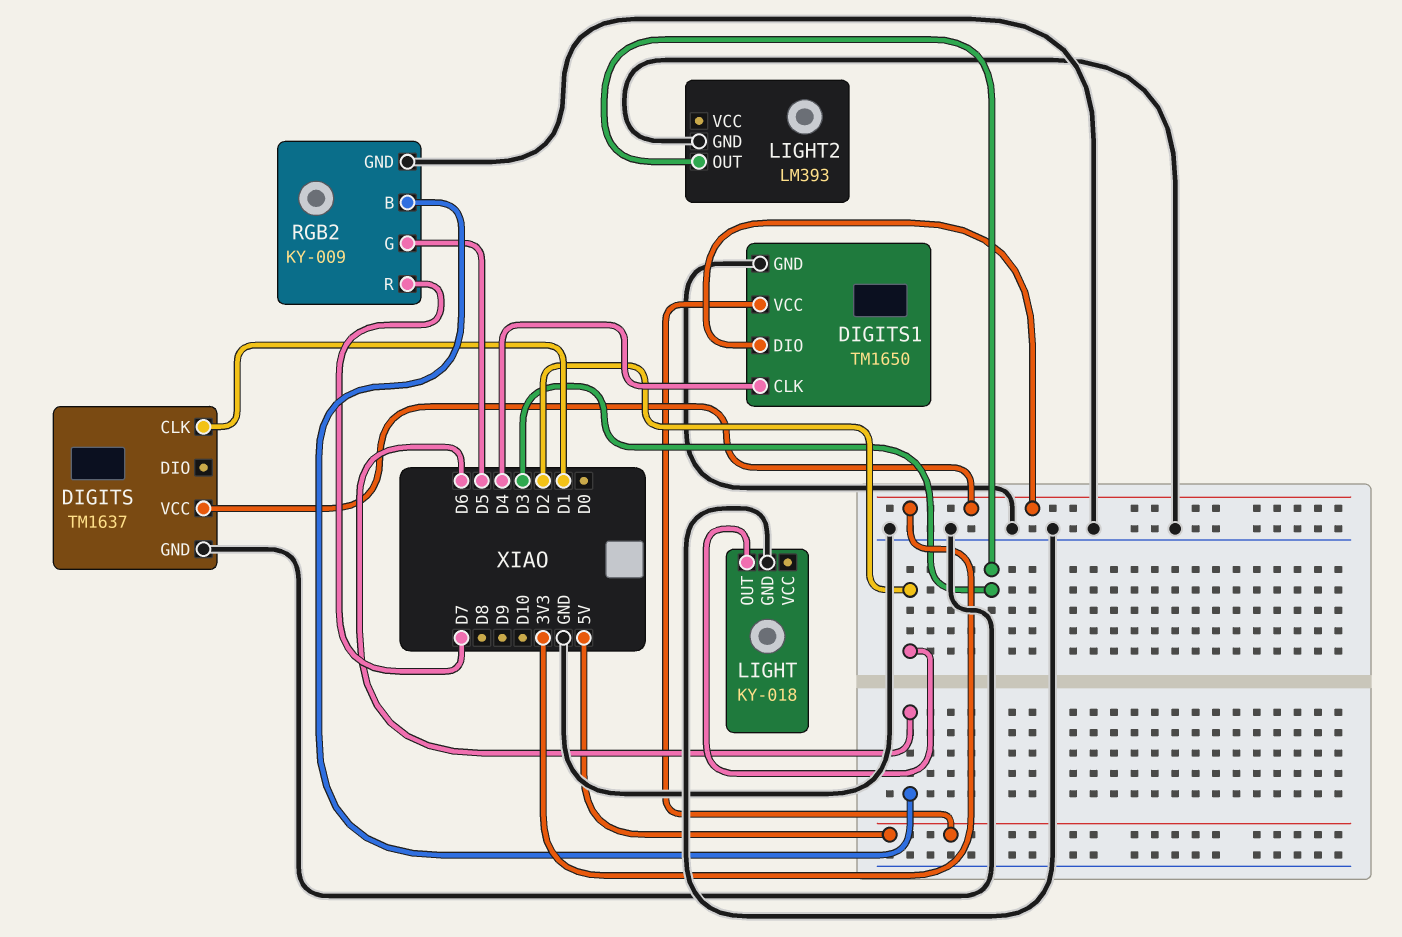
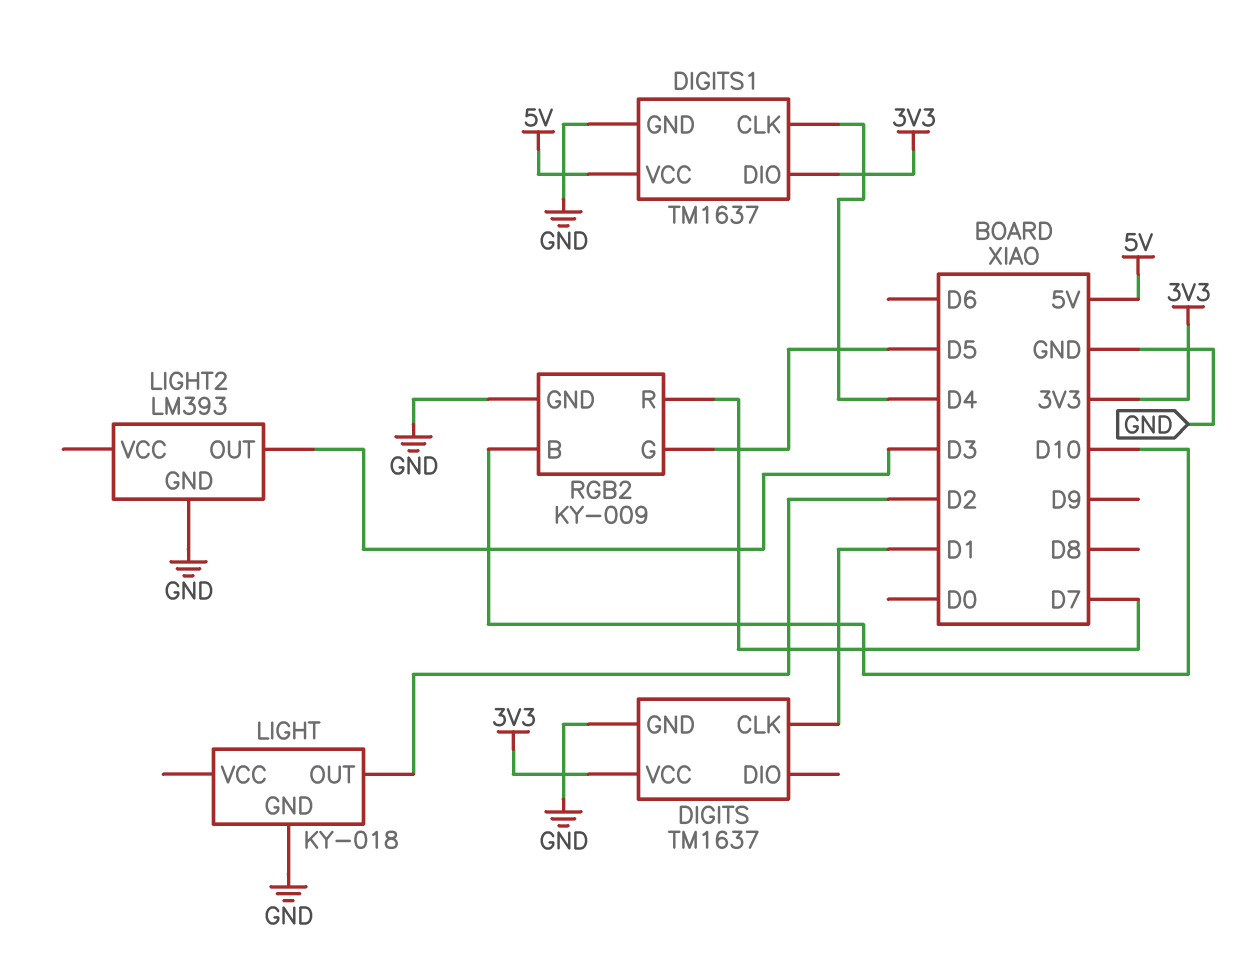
DIGITS1: TM1650 -> TM1637
RGB2 pin B: D6 -> D10

